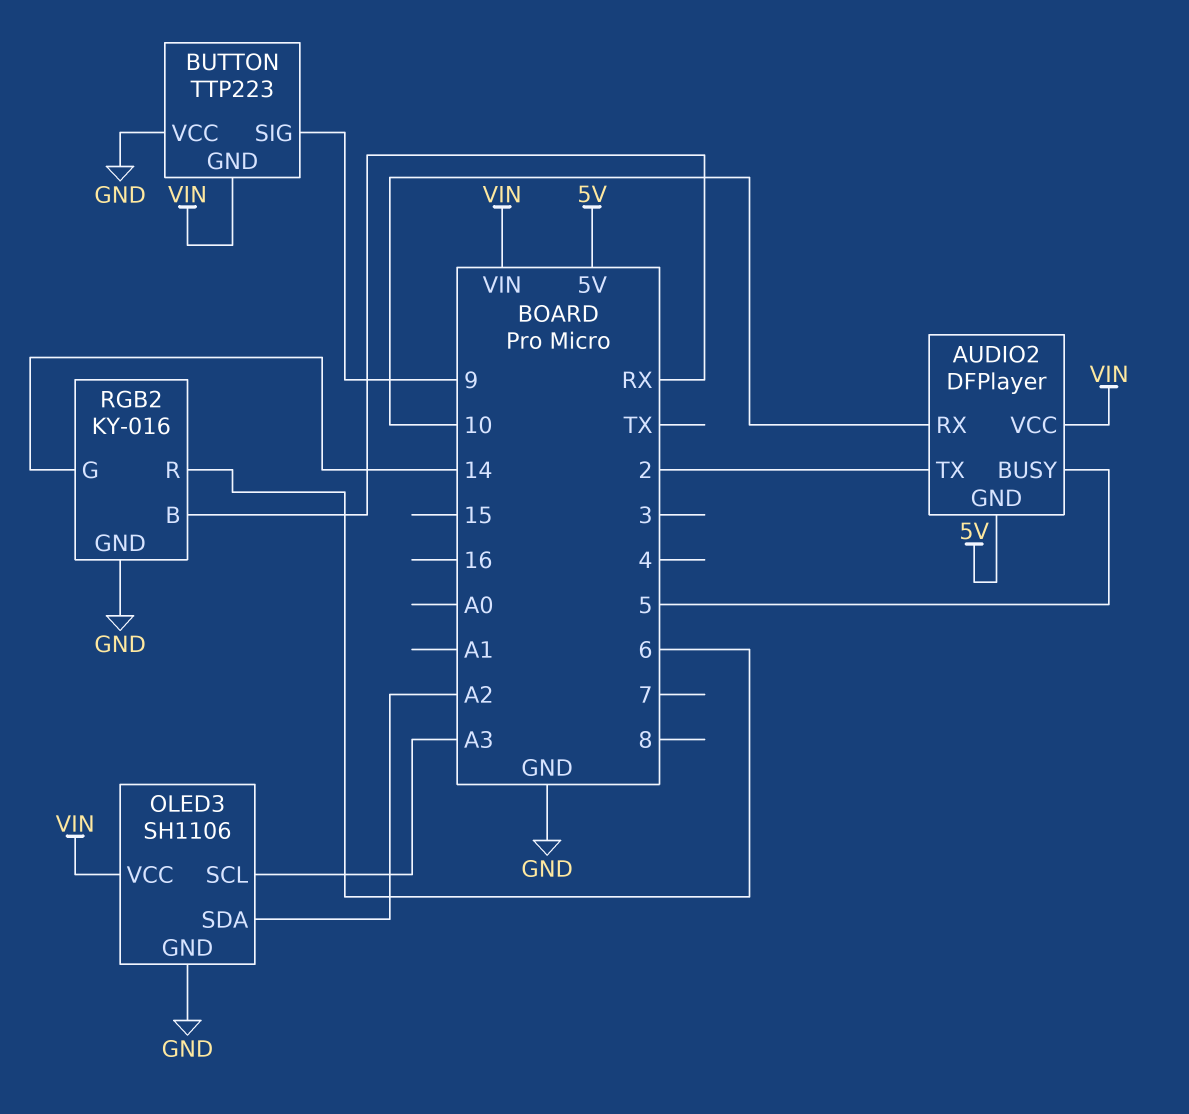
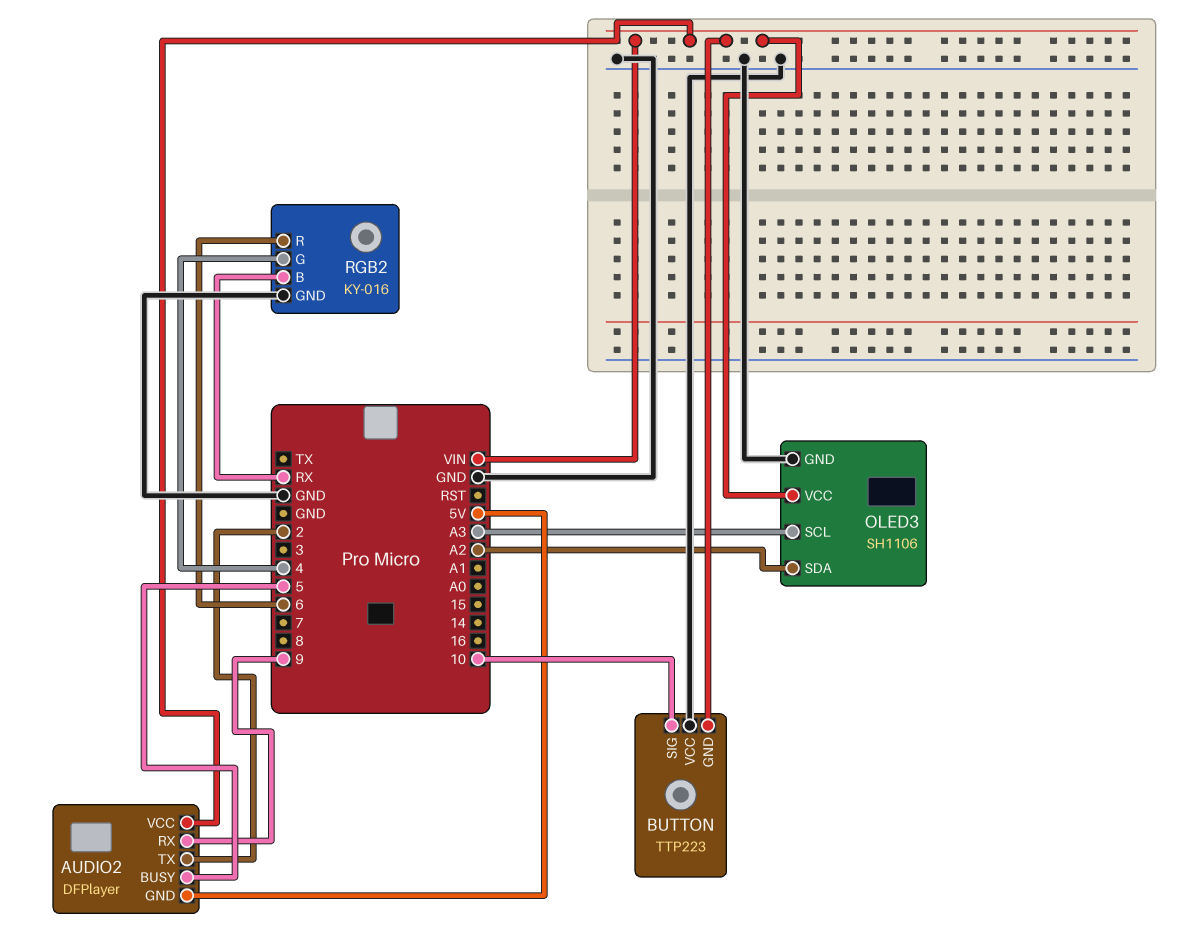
AUDIO2 pin RX: 10 -> 9
BUTTON pin SIG: 9 -> 10
RGB2 pin G: 14 -> 4

